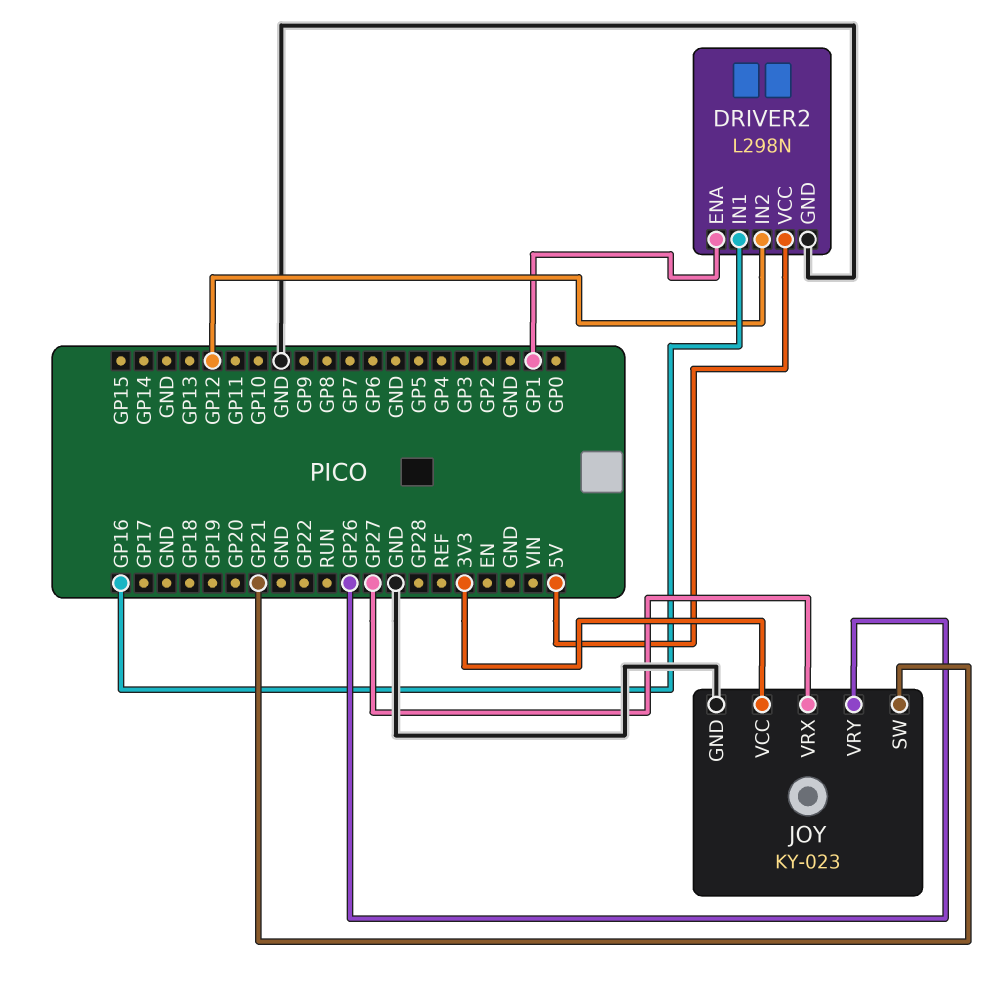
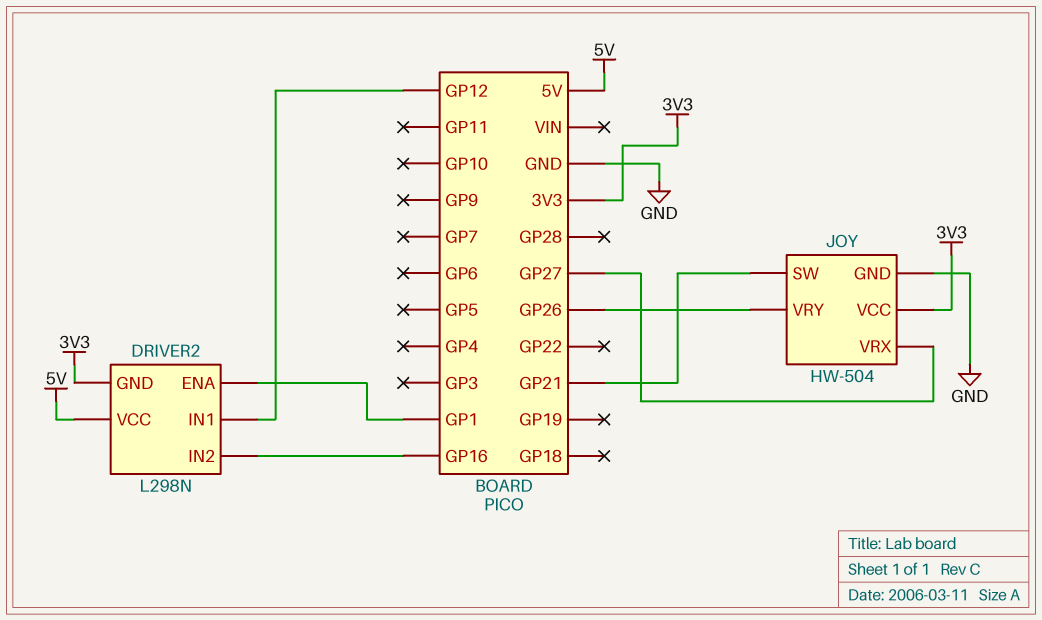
DRIVER2 pin GND: GND -> 3V3
DRIVER2 pin IN1: GP16 -> GP12
DRIVER2 pin IN2: GP12 -> GP16
JOY: KY-023 -> HW-504

